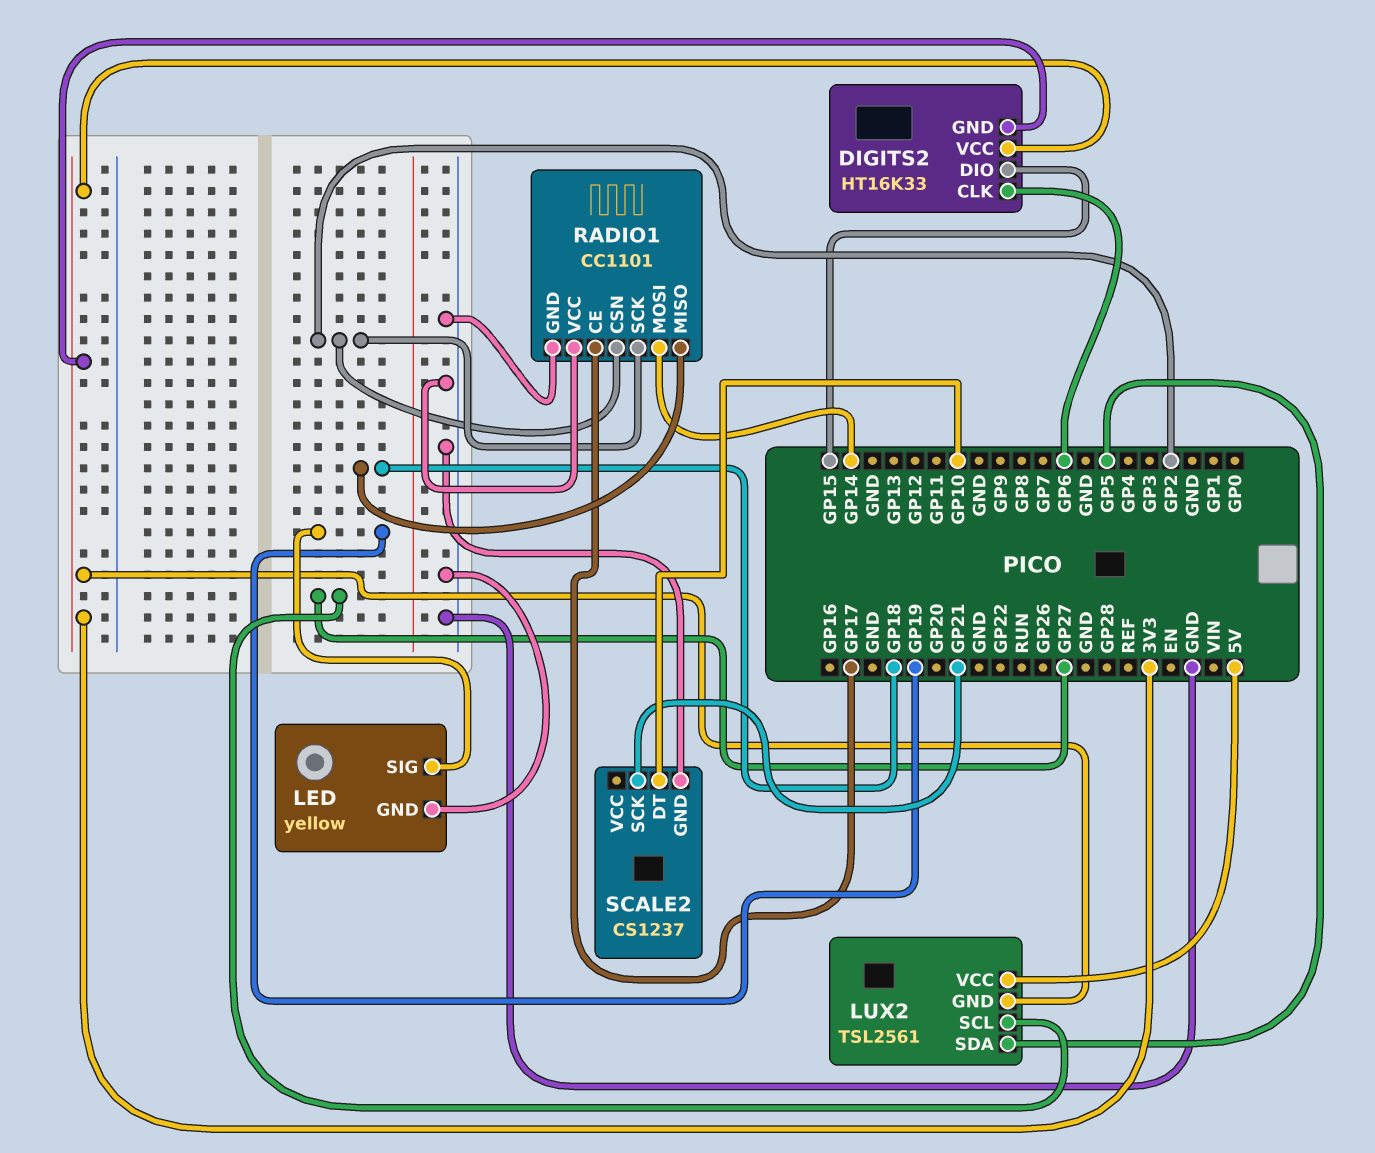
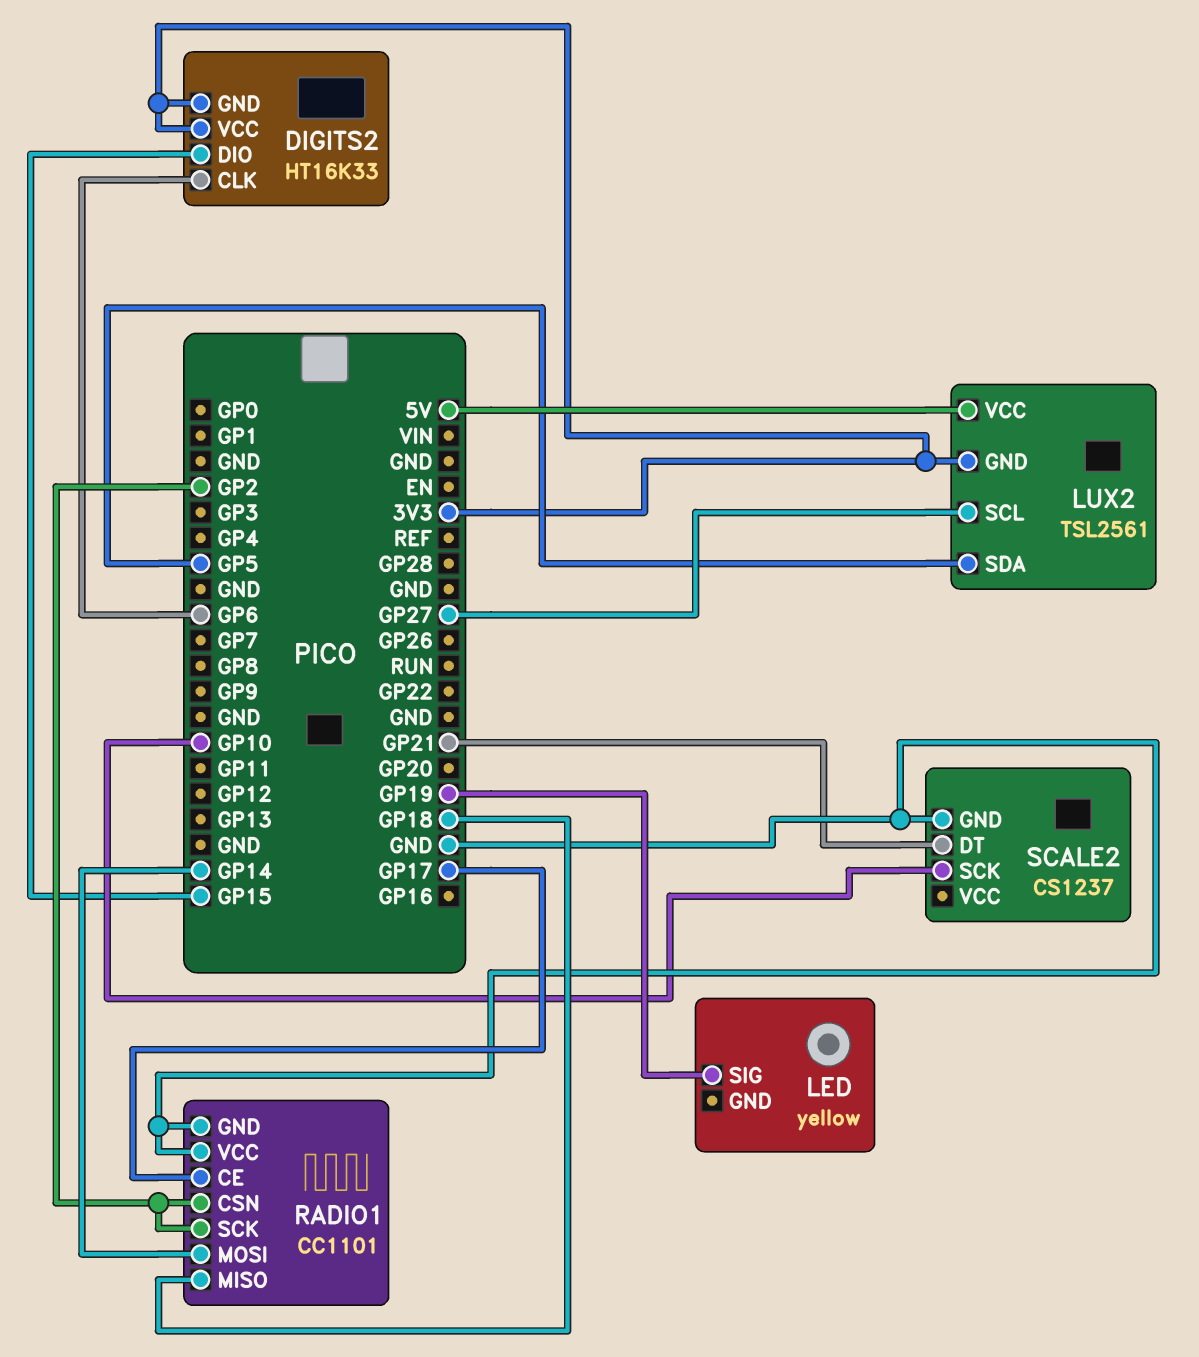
LED pin GND: GND -> none
SCALE2 pin DT: GP10 -> GP21
SCALE2 pin SCK: GP21 -> GP10

